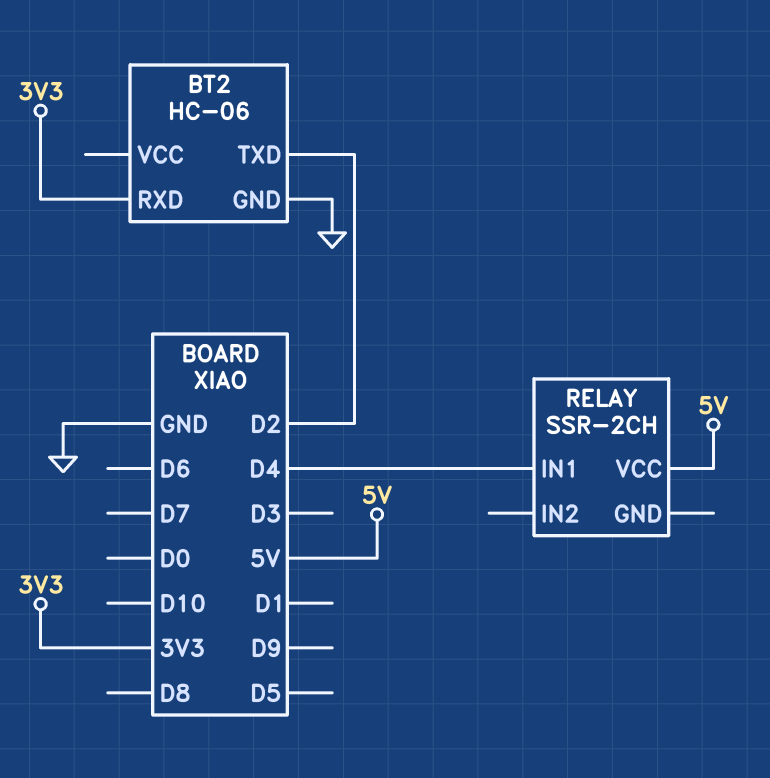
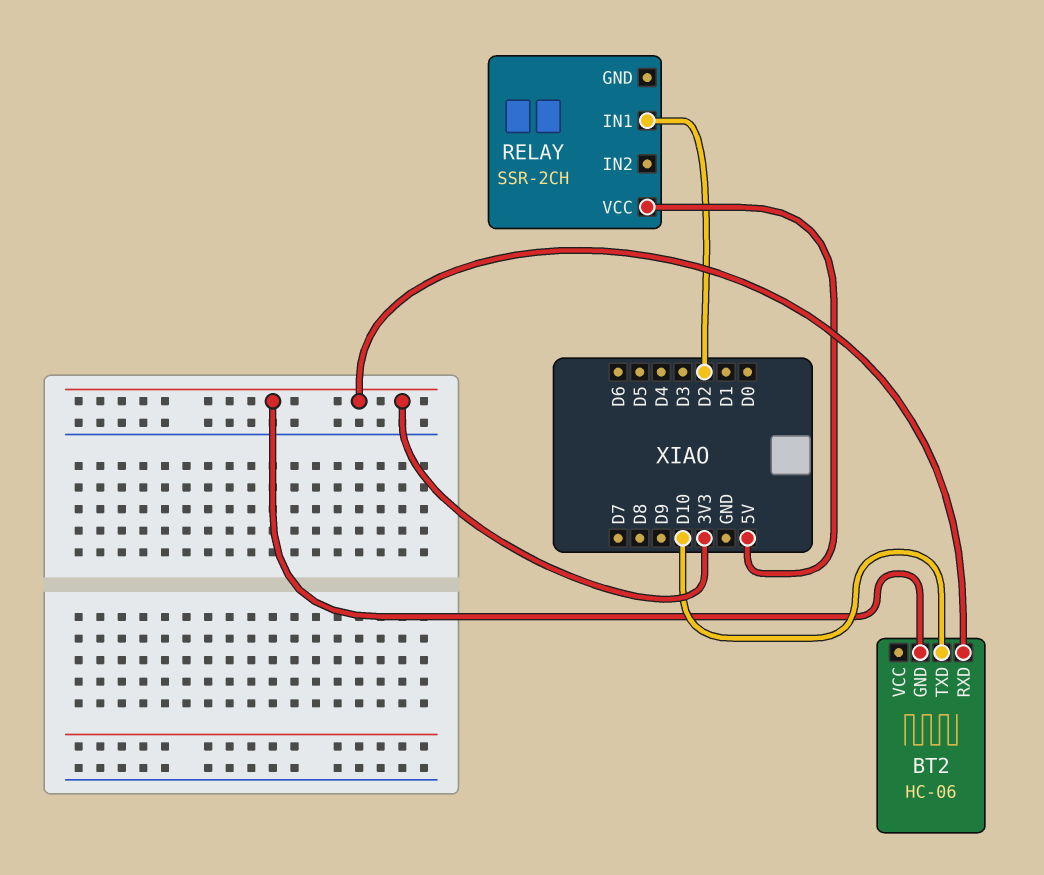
BT2 pin GND: GND -> 3V3
BT2 pin TXD: D2 -> D10
RELAY pin IN1: D4 -> D2

